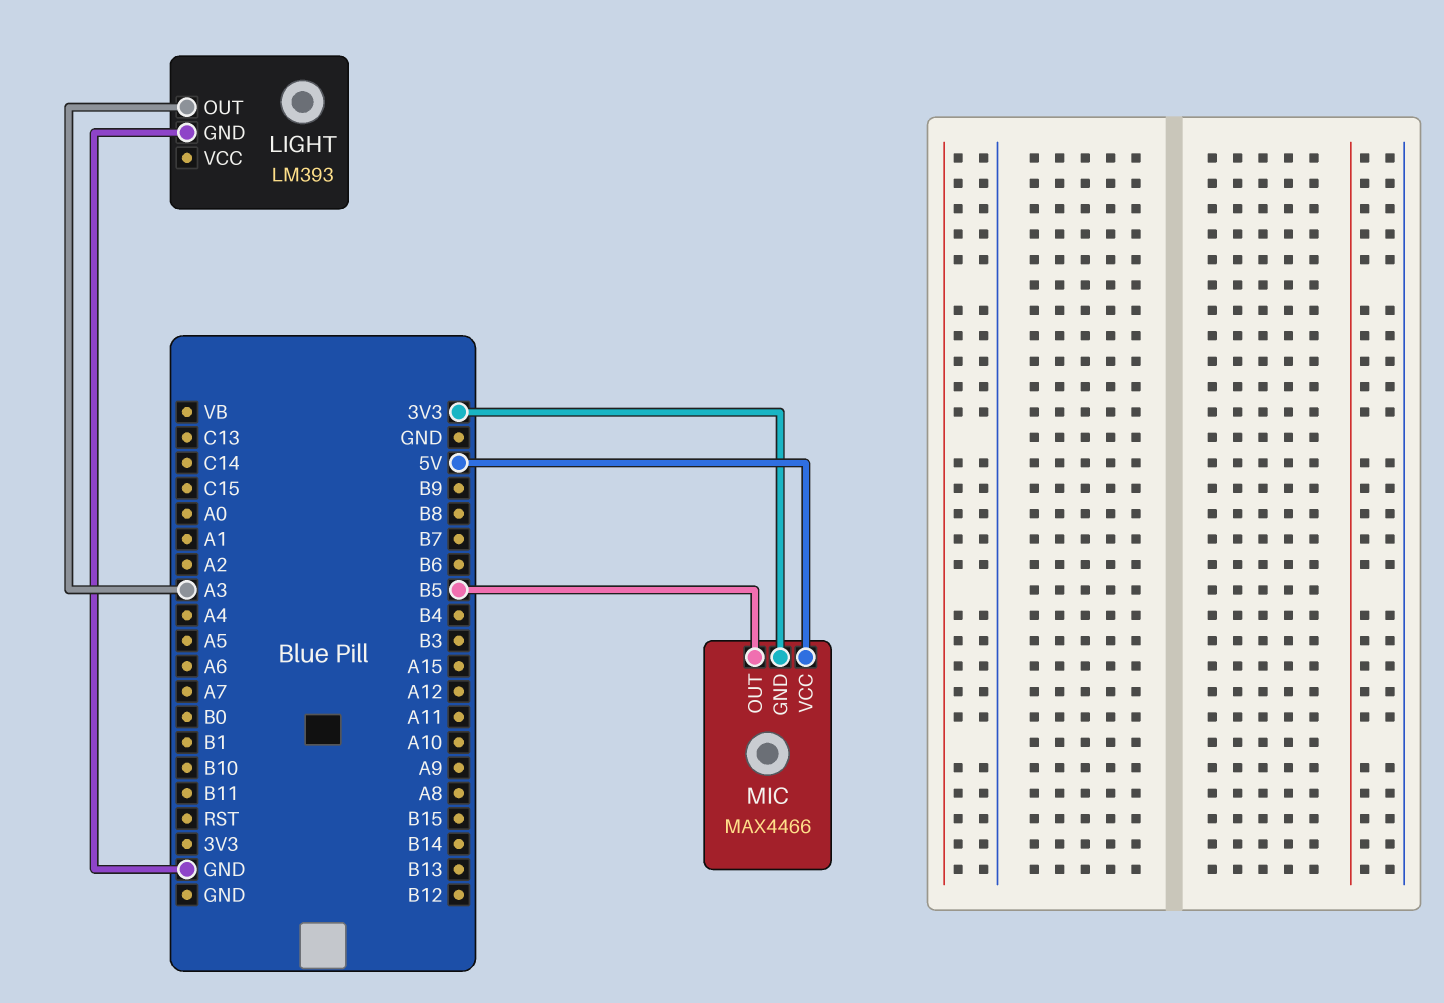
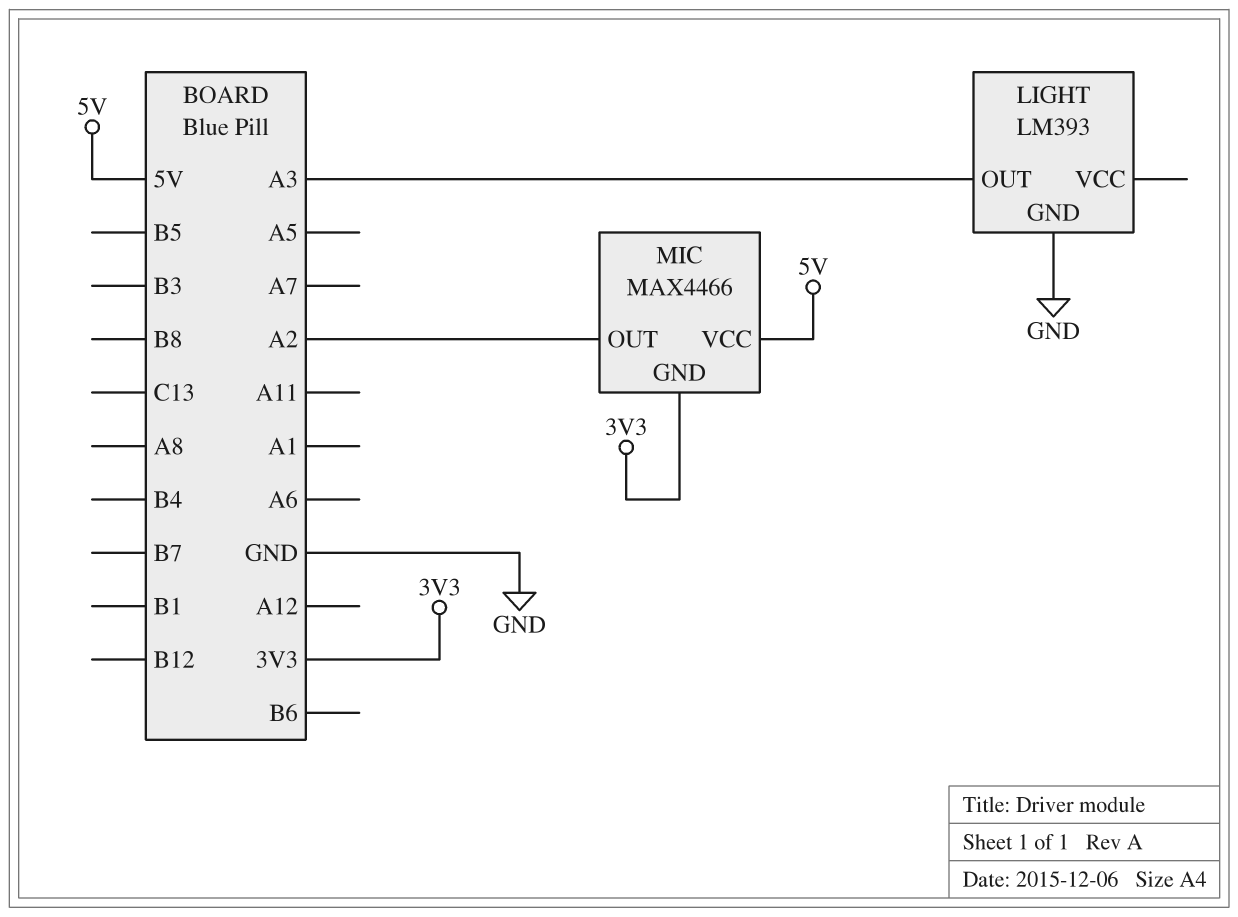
MIC pin OUT: B5 -> A2

